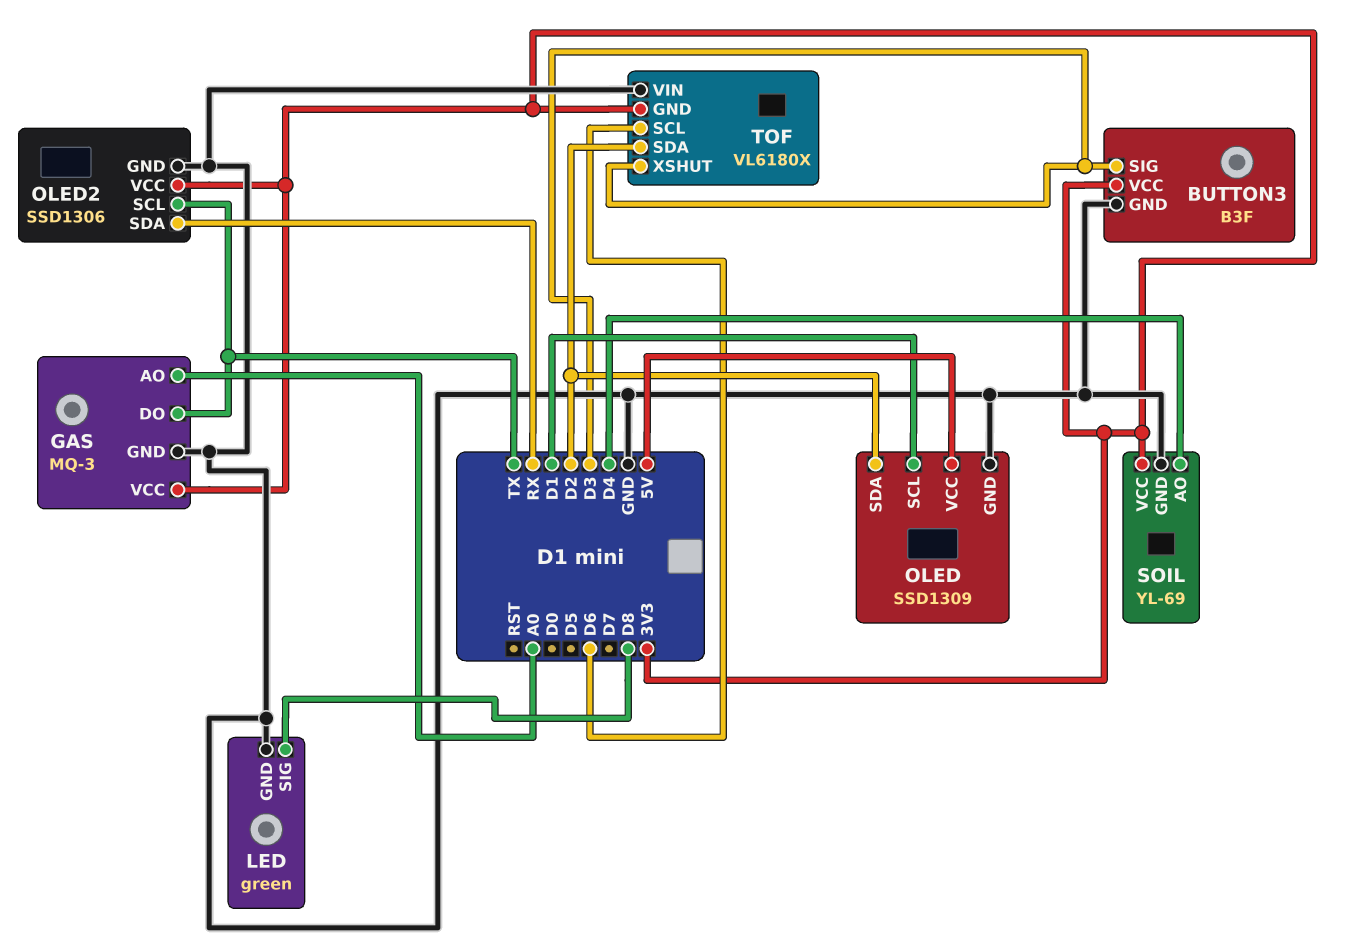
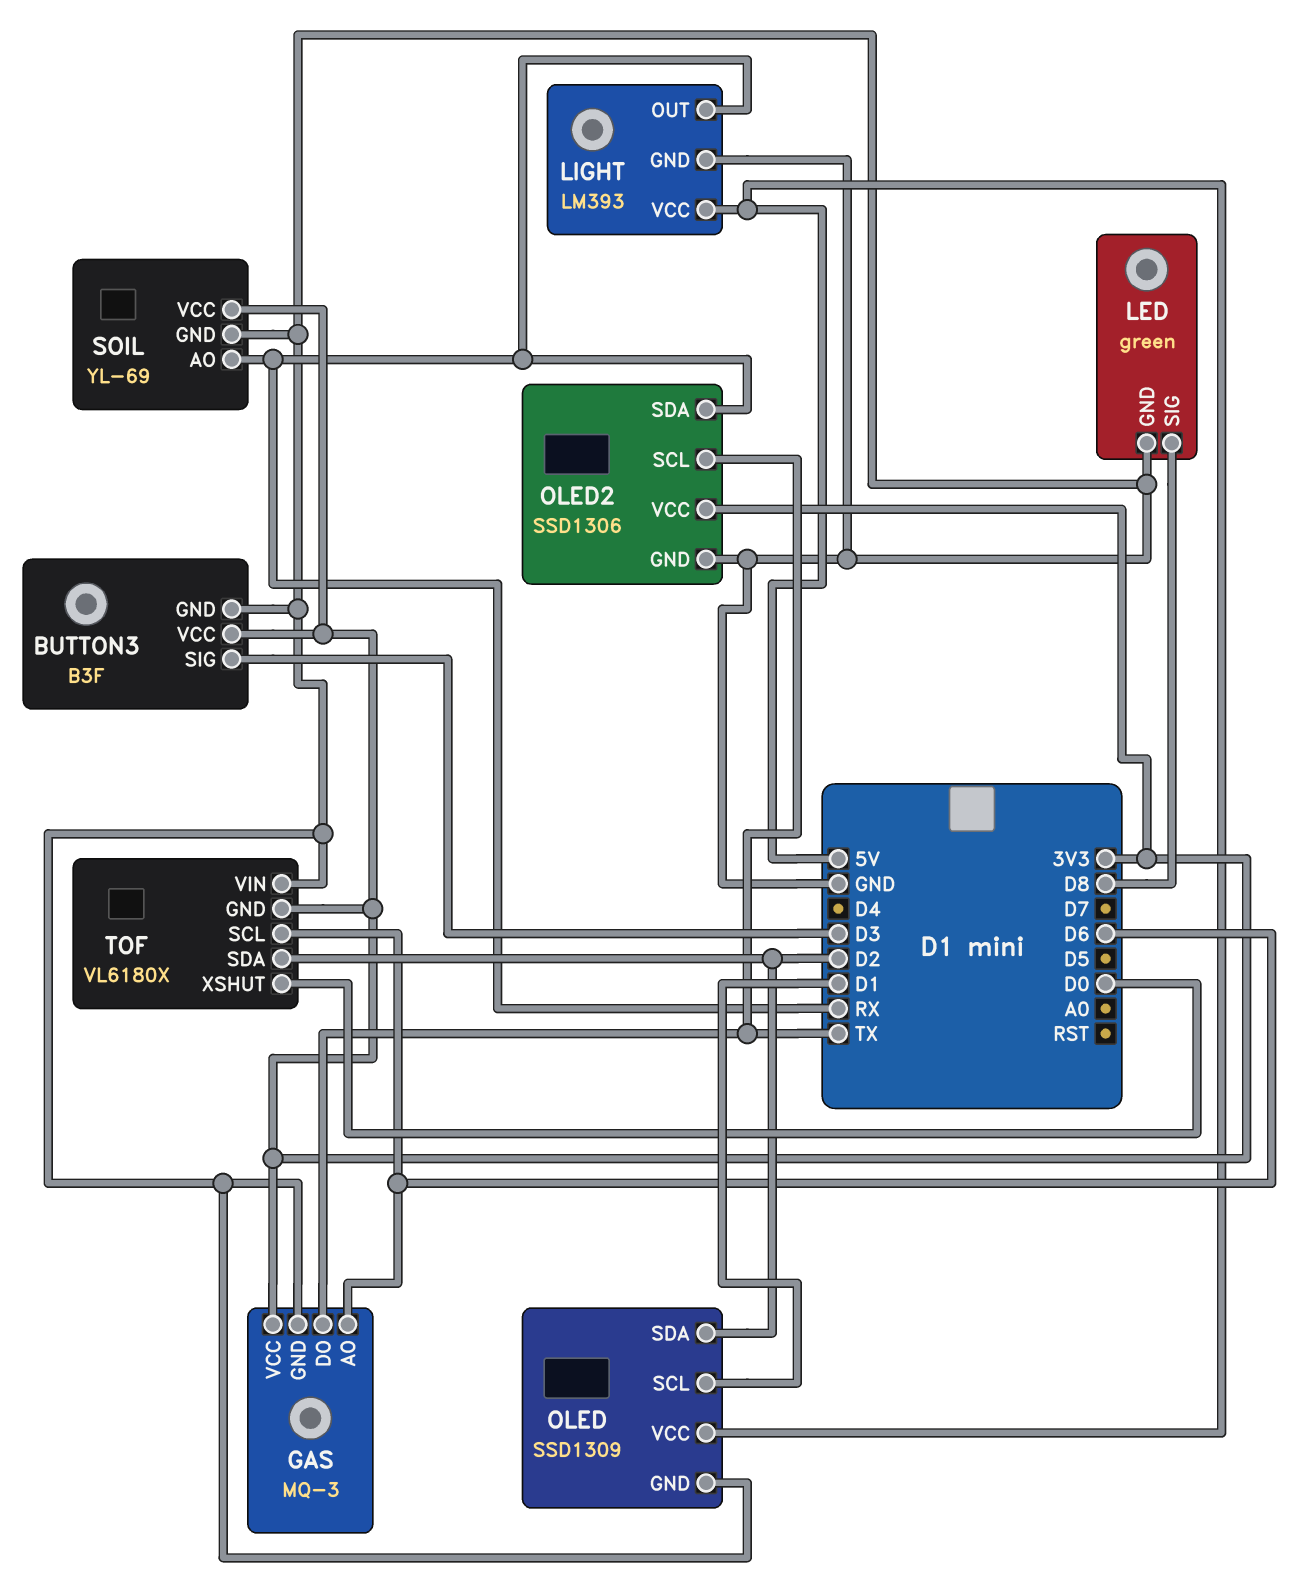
GAS pin AO: A0 -> D6
LIGHT: none -> LM393
LIGHT pin GND: none -> GND
LIGHT pin OUT: none -> RX
LIGHT pin VCC: none -> 5V
SOIL pin AO: D4 -> RX
TOF pin XSHUT: D3 -> D0

